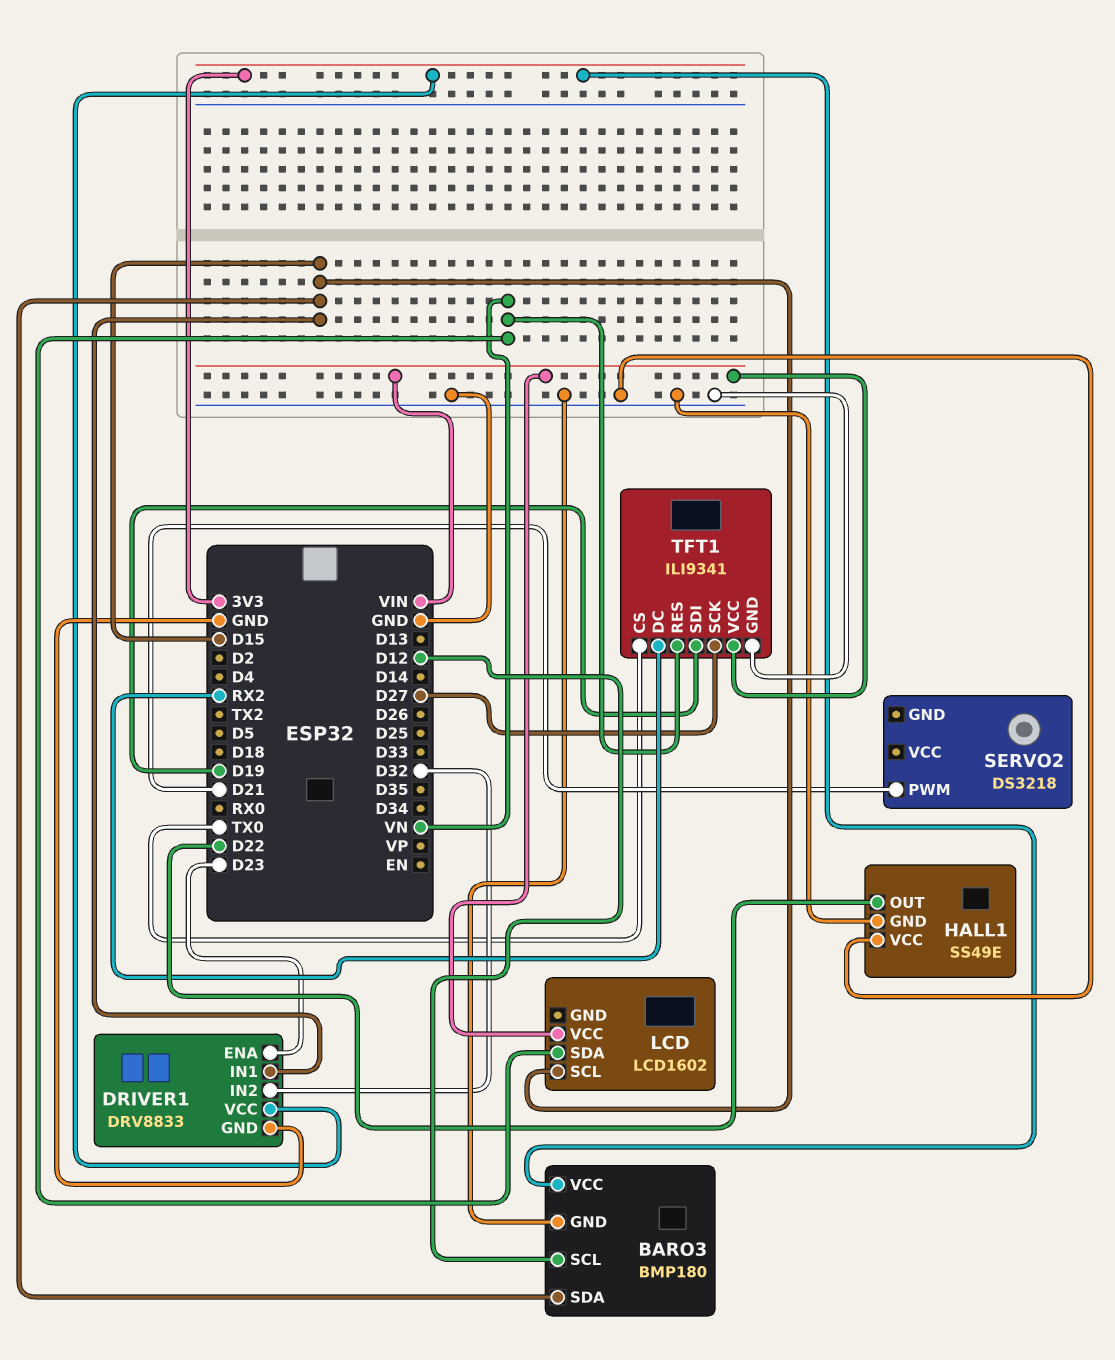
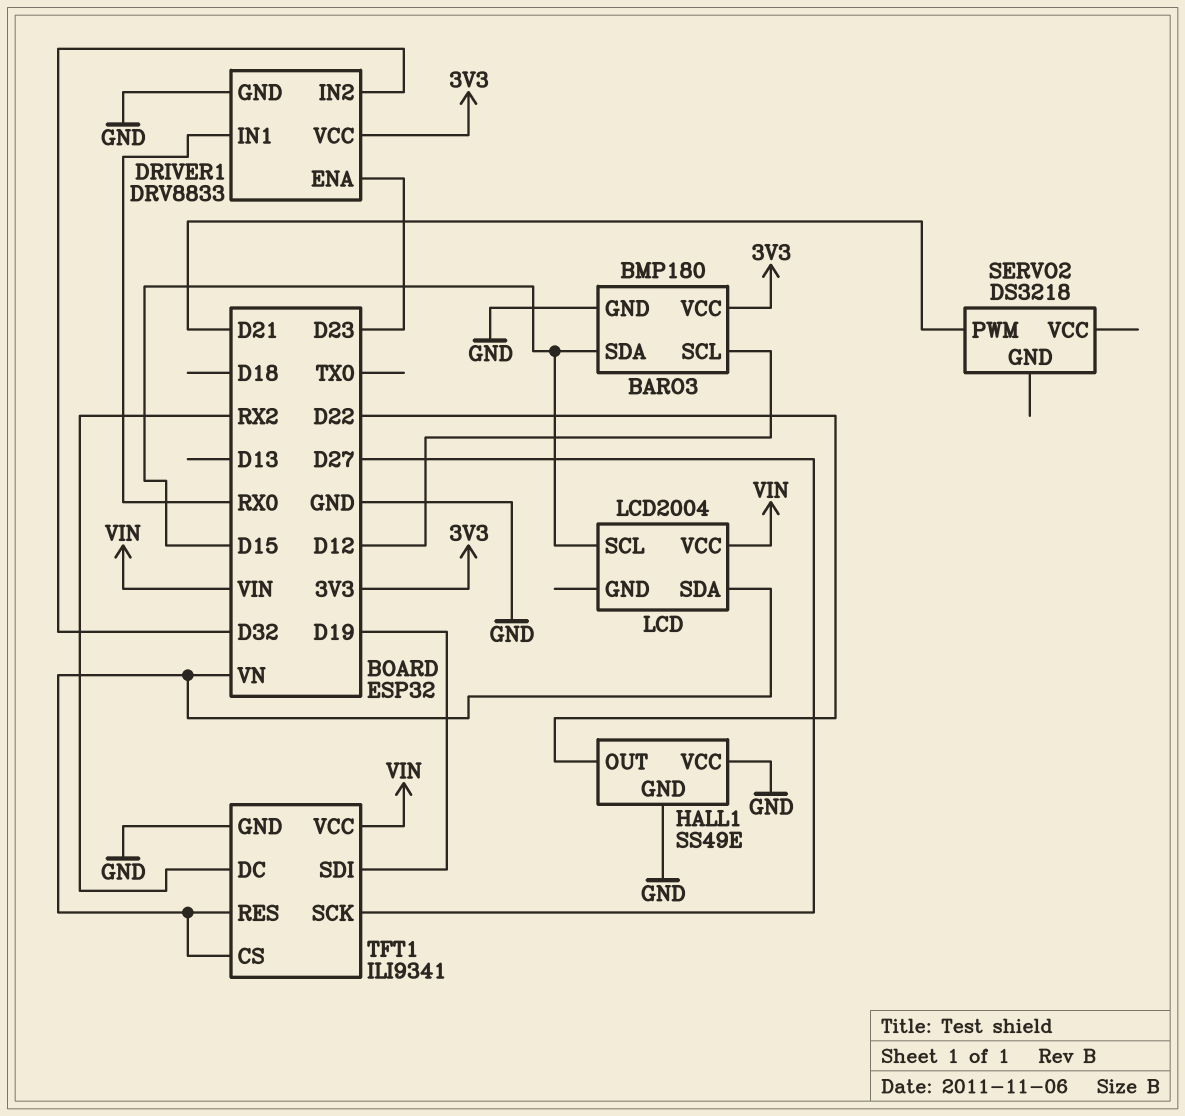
DRIVER1 pin IN1: D15 -> RX0
LCD: LCD1602 -> LCD2004
TFT1 pin CS: TX0 -> VN

